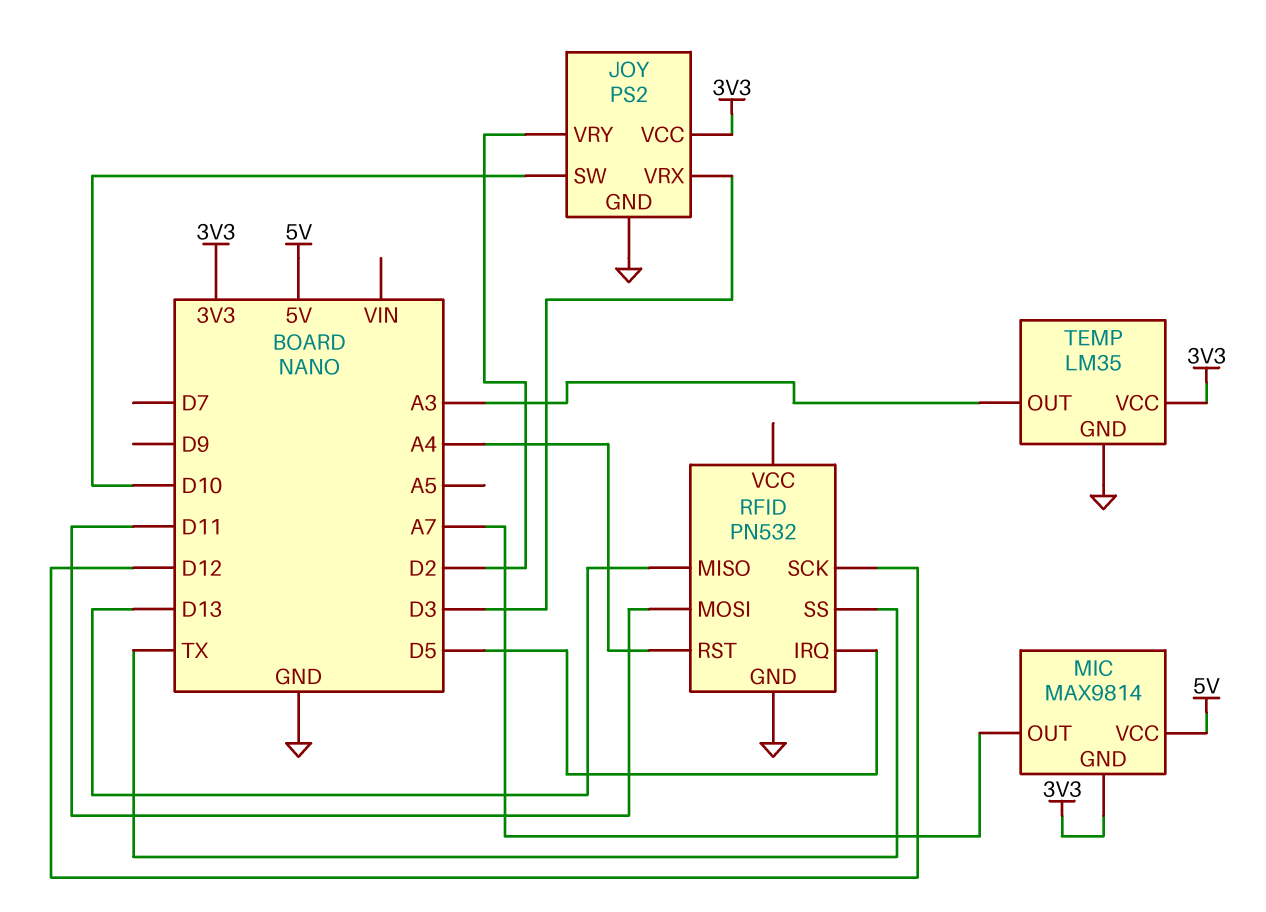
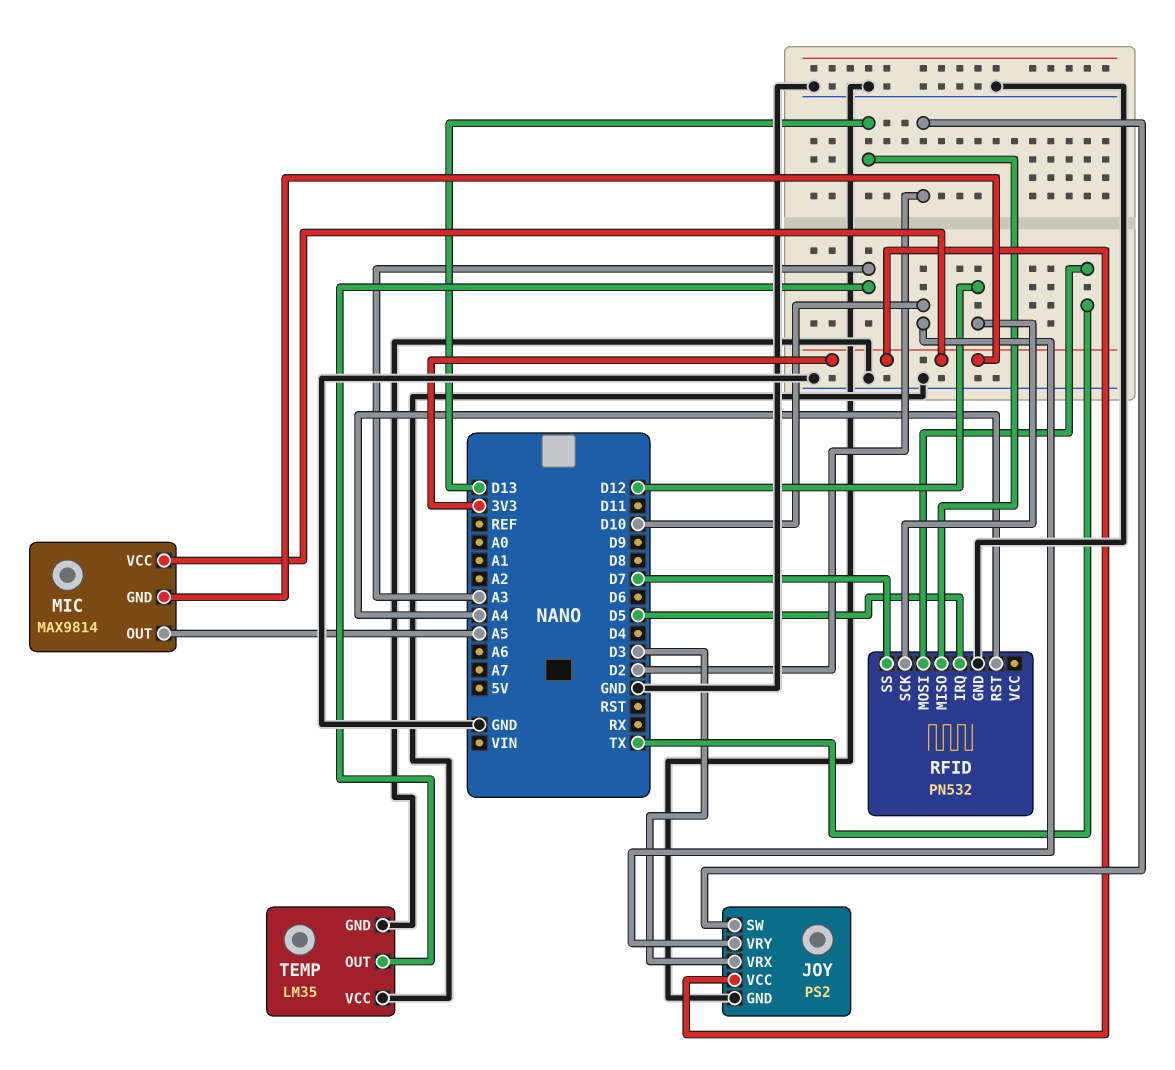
JOY pin SW: D10 -> D2
JOY pin VRY: D2 -> D10
MIC pin OUT: A7 -> A5
MIC pin VCC: 5V -> 3V3
RFID pin MOSI: D11 -> TX
RFID pin SS: TX -> D7
TEMP pin VCC: 3V3 -> GND

